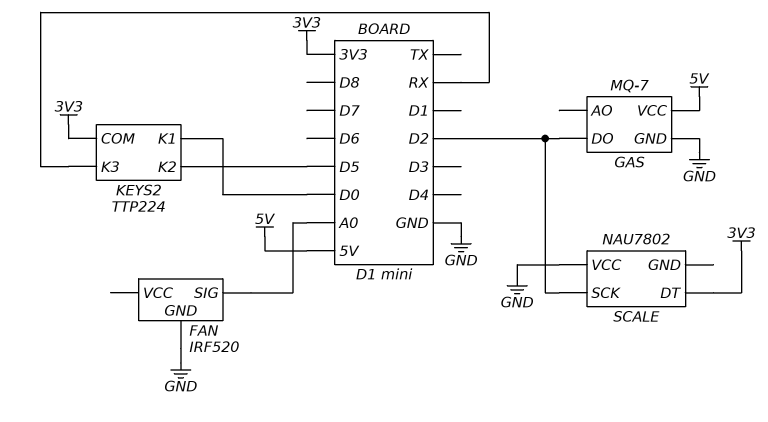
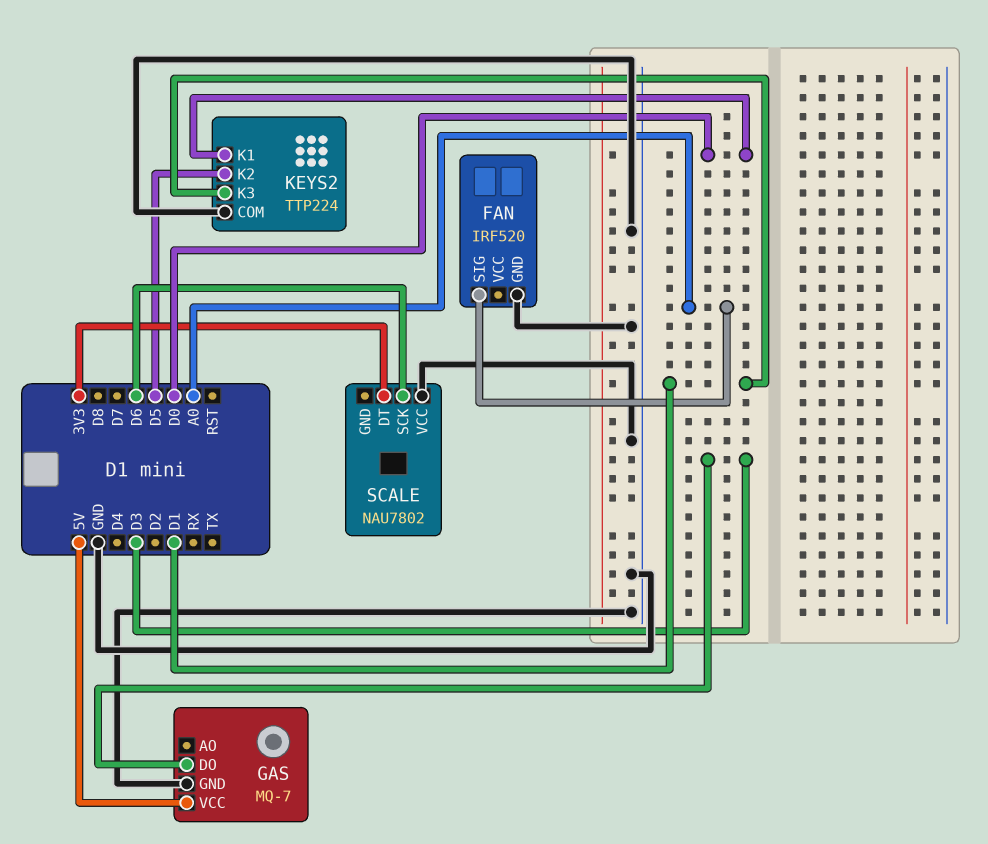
GAS pin DO: D2 -> D3
KEYS2 pin COM: 3V3 -> GND
KEYS2 pin K3: RX -> D1
SCALE pin SCK: D2 -> D6

